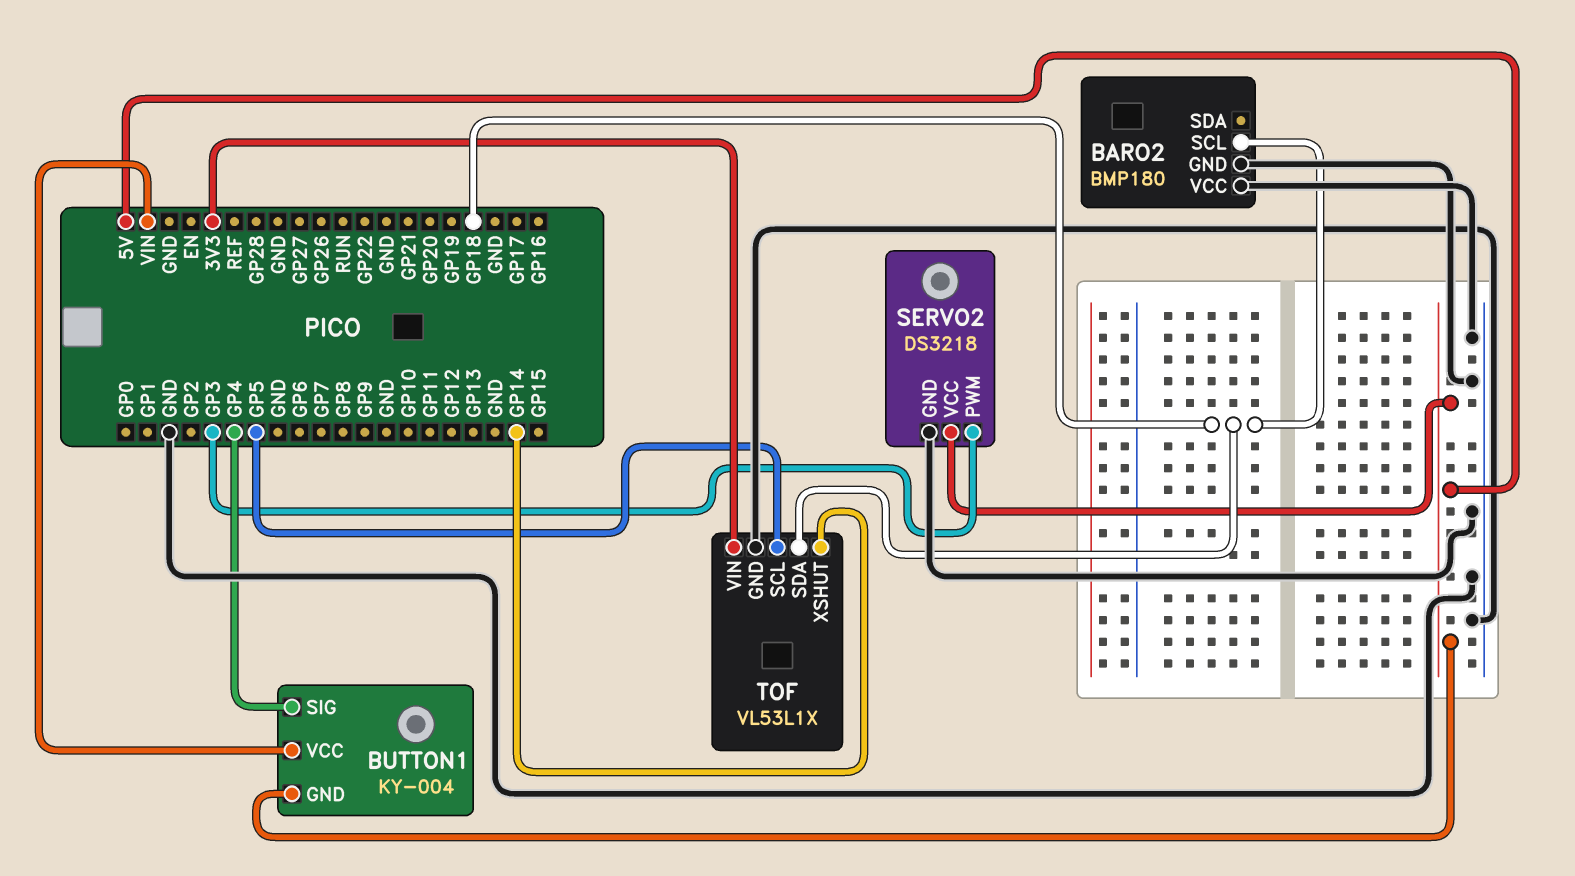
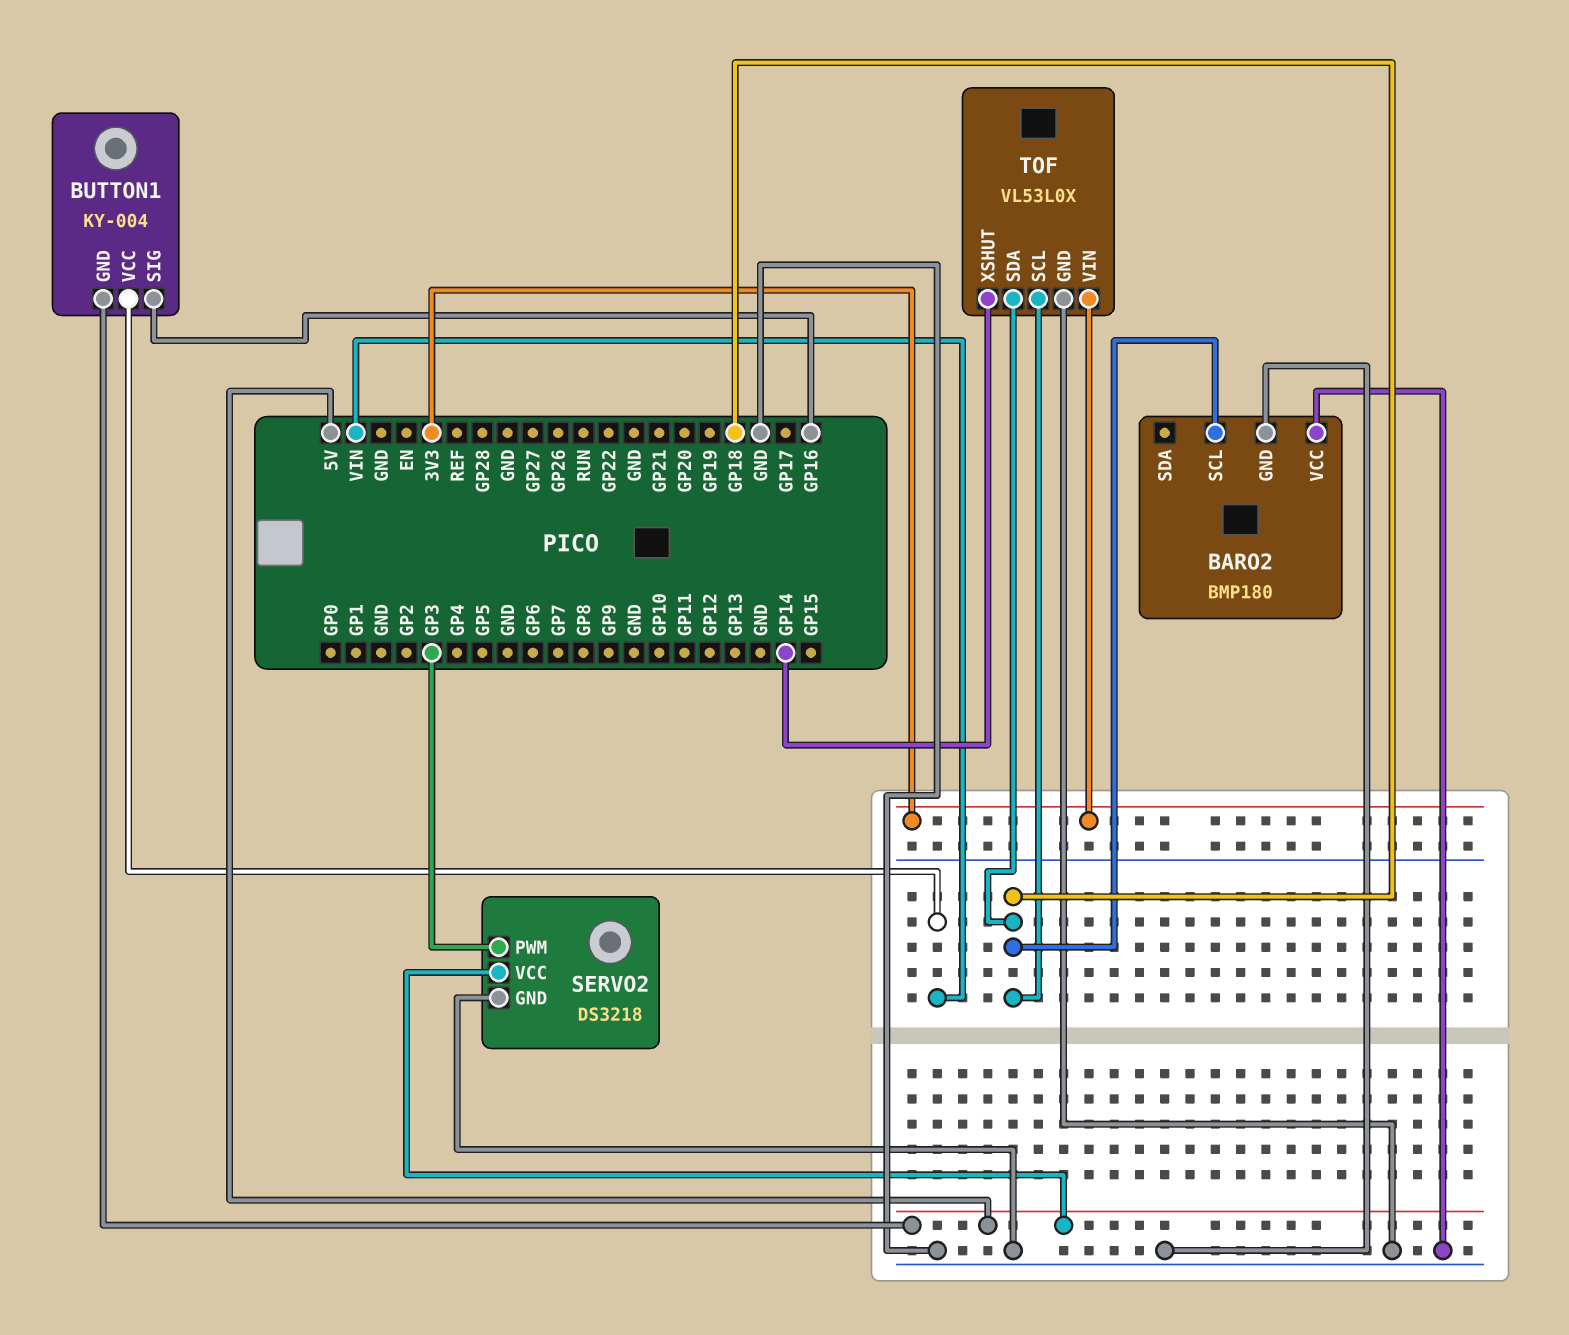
BUTTON1 pin SIG: GP4 -> GP16
TOF: VL53L1X -> VL53L0X
TOF pin SCL: GP5 -> GP18

